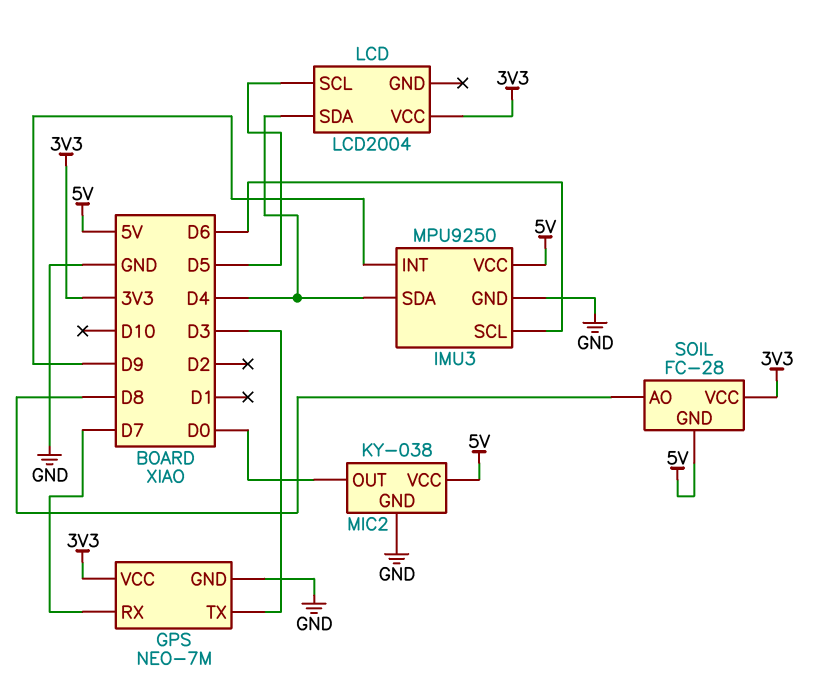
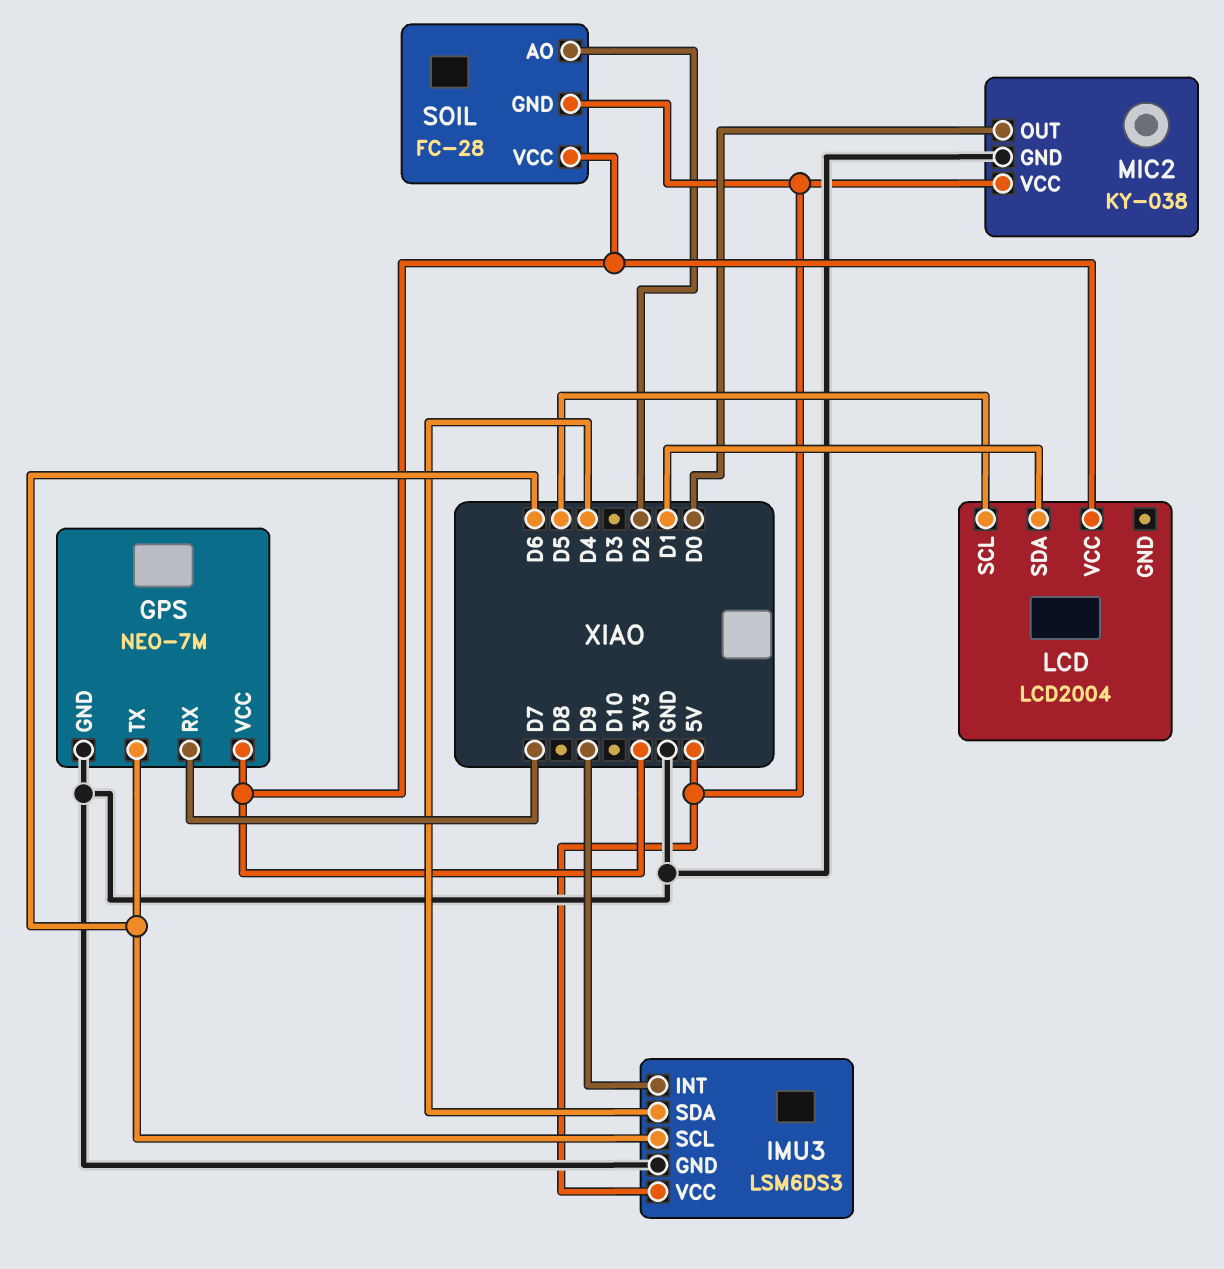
GPS pin TX: D3 -> D6
IMU3: MPU9250 -> LSM6DS3
LCD pin SDA: D4 -> D1
SOIL pin AO: D8 -> D2

